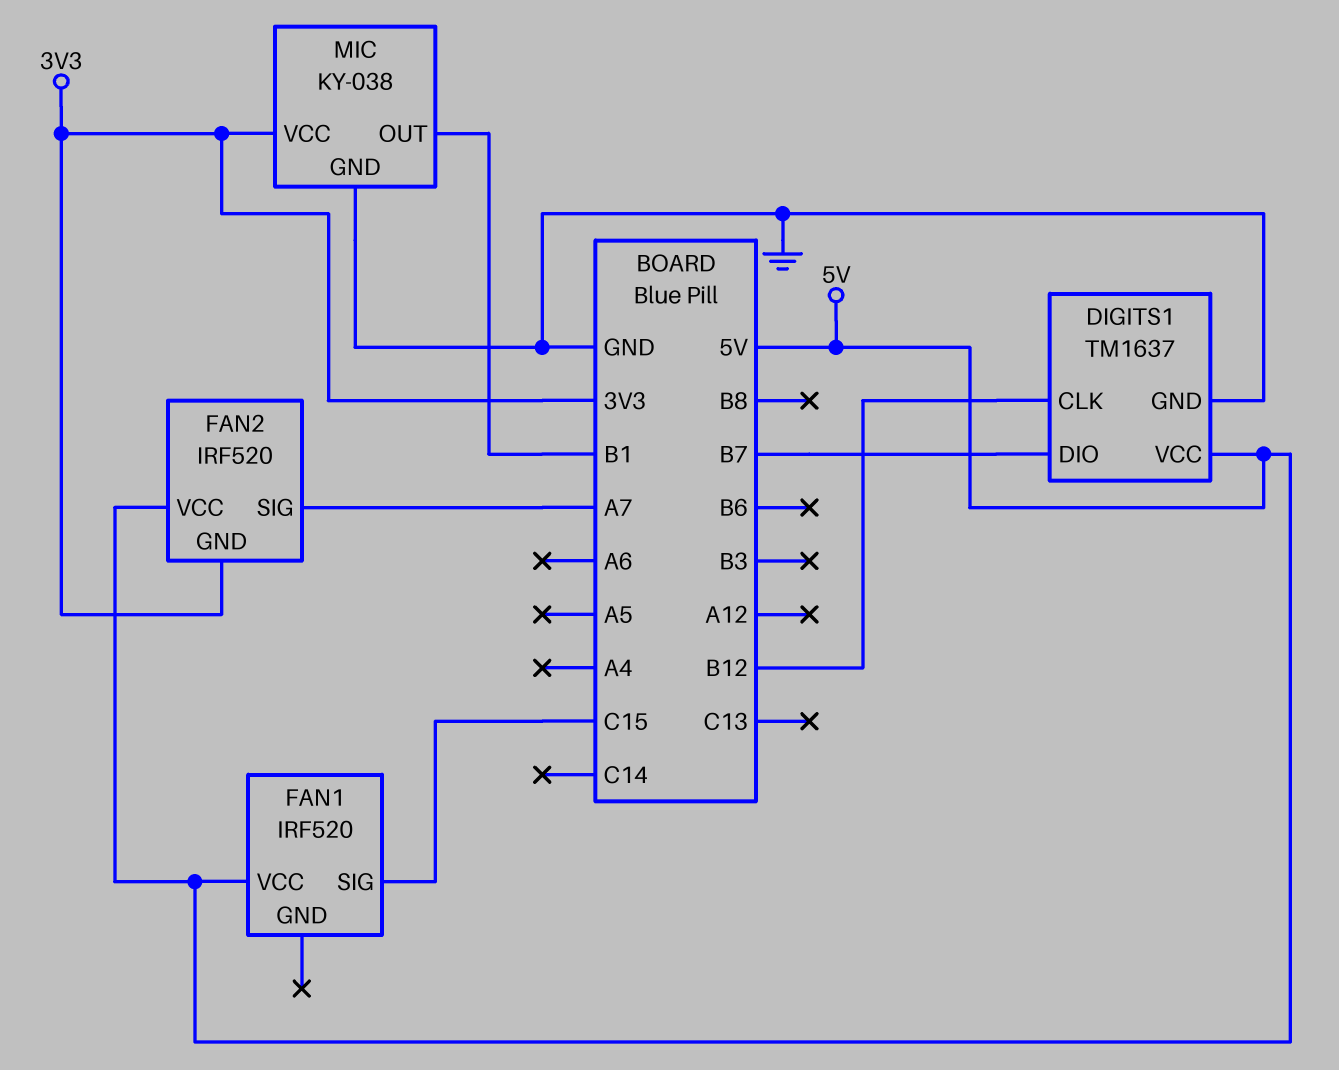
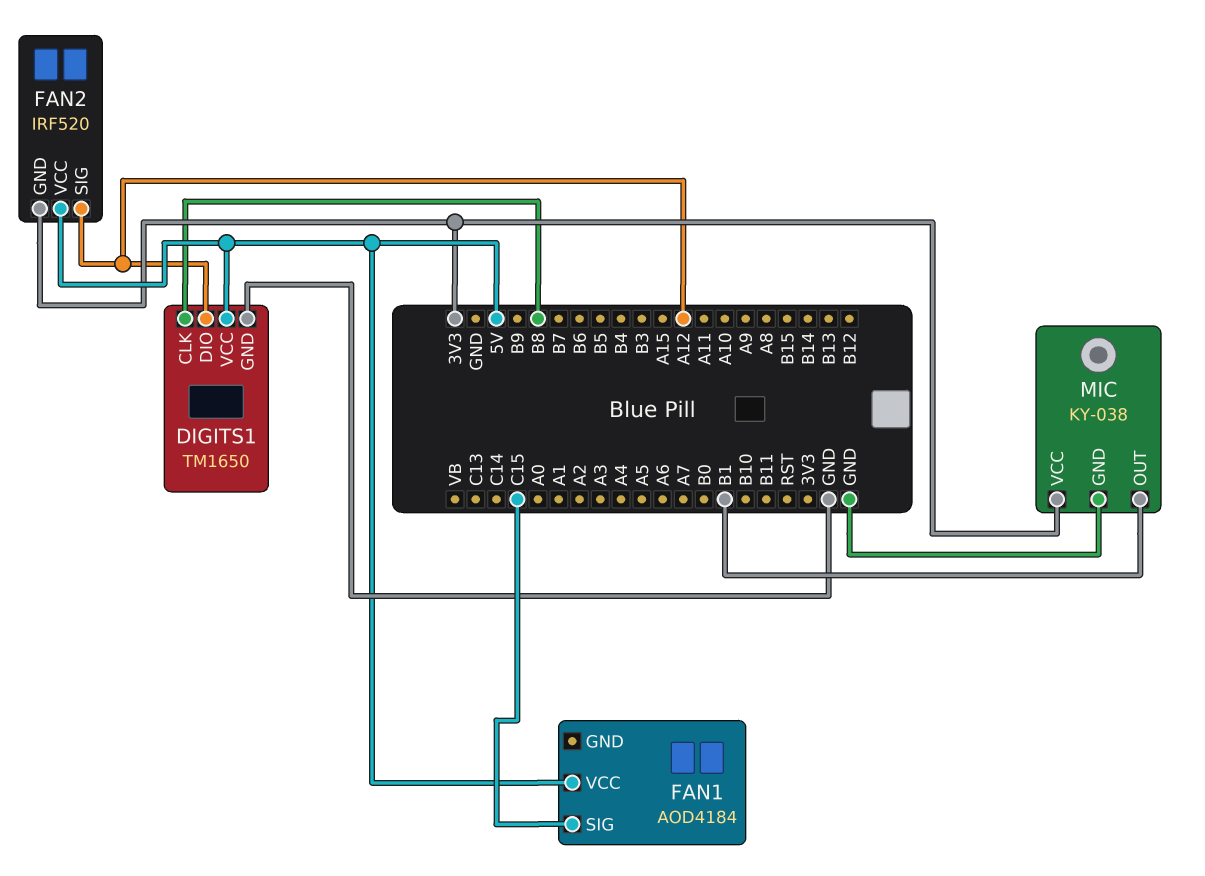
DIGITS1: TM1637 -> TM1650
DIGITS1 pin CLK: B12 -> B8
DIGITS1 pin DIO: B7 -> A12
FAN1: IRF520 -> AOD4184
FAN2 pin SIG: A7 -> A12

